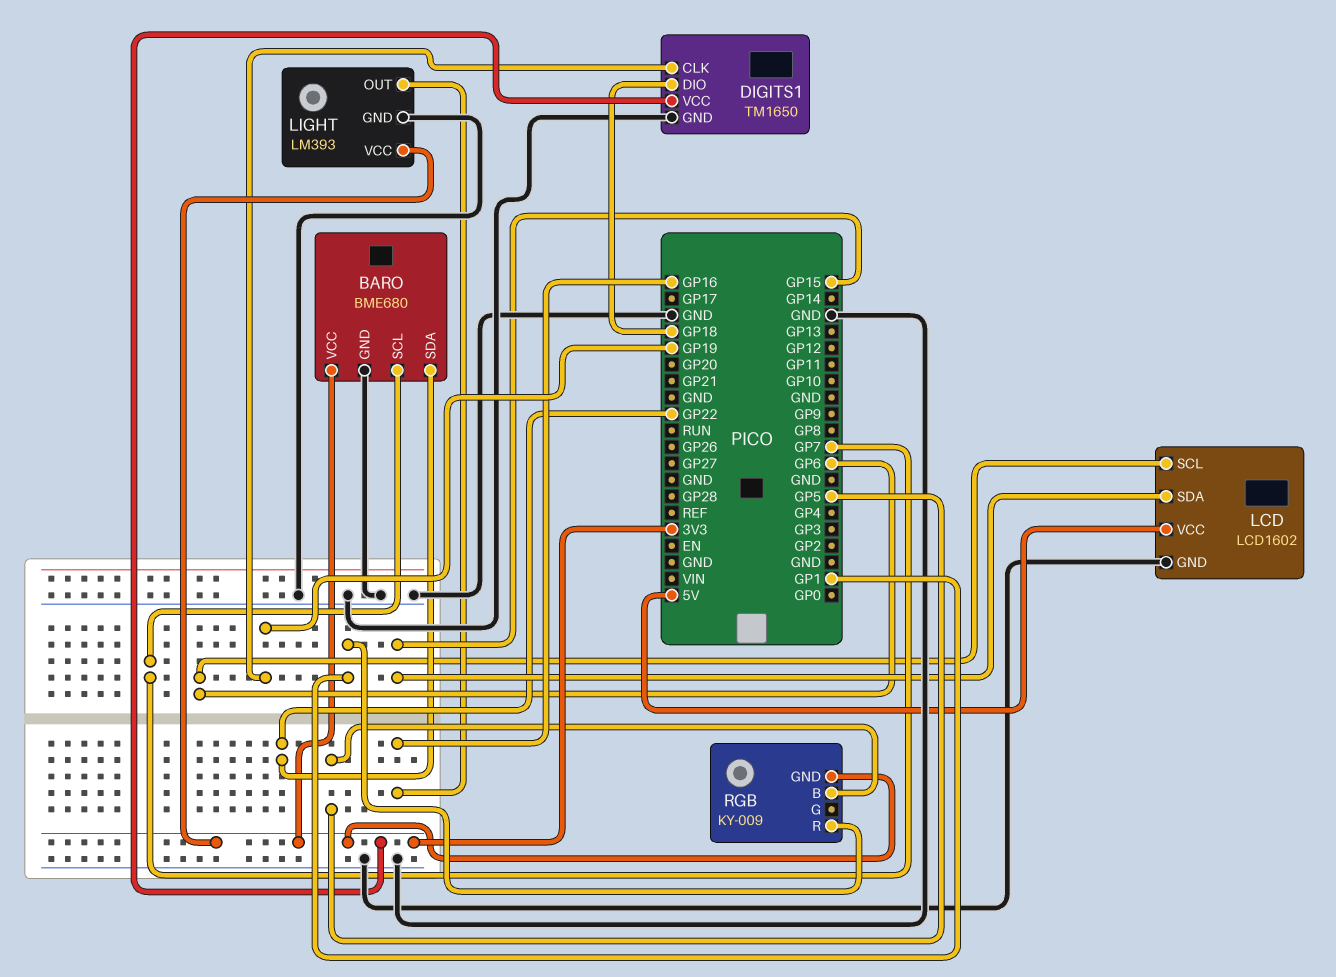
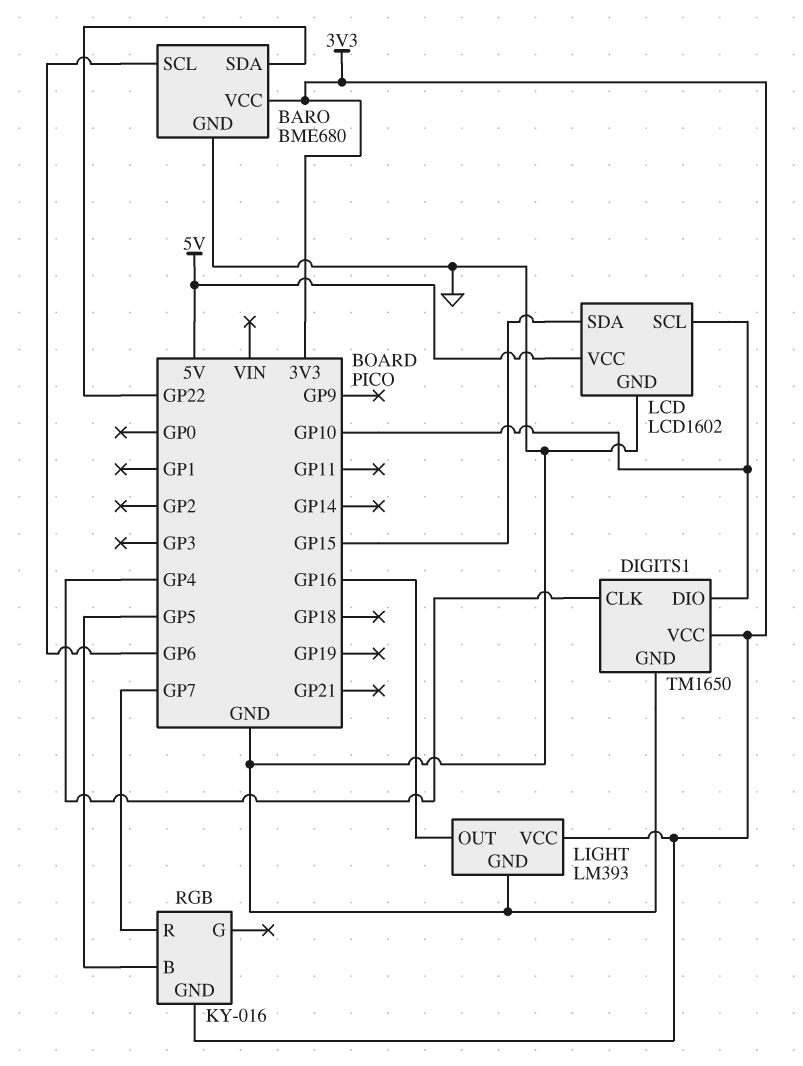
BARO pin SCL: GP7 -> GP6
DIGITS1 pin CLK: GP19 -> GP4
DIGITS1 pin DIO: GP18 -> GP10
LCD pin SCL: GP6 -> GP10
RGB: KY-009 -> KY-016
RGB pin R: GP1 -> GP7

